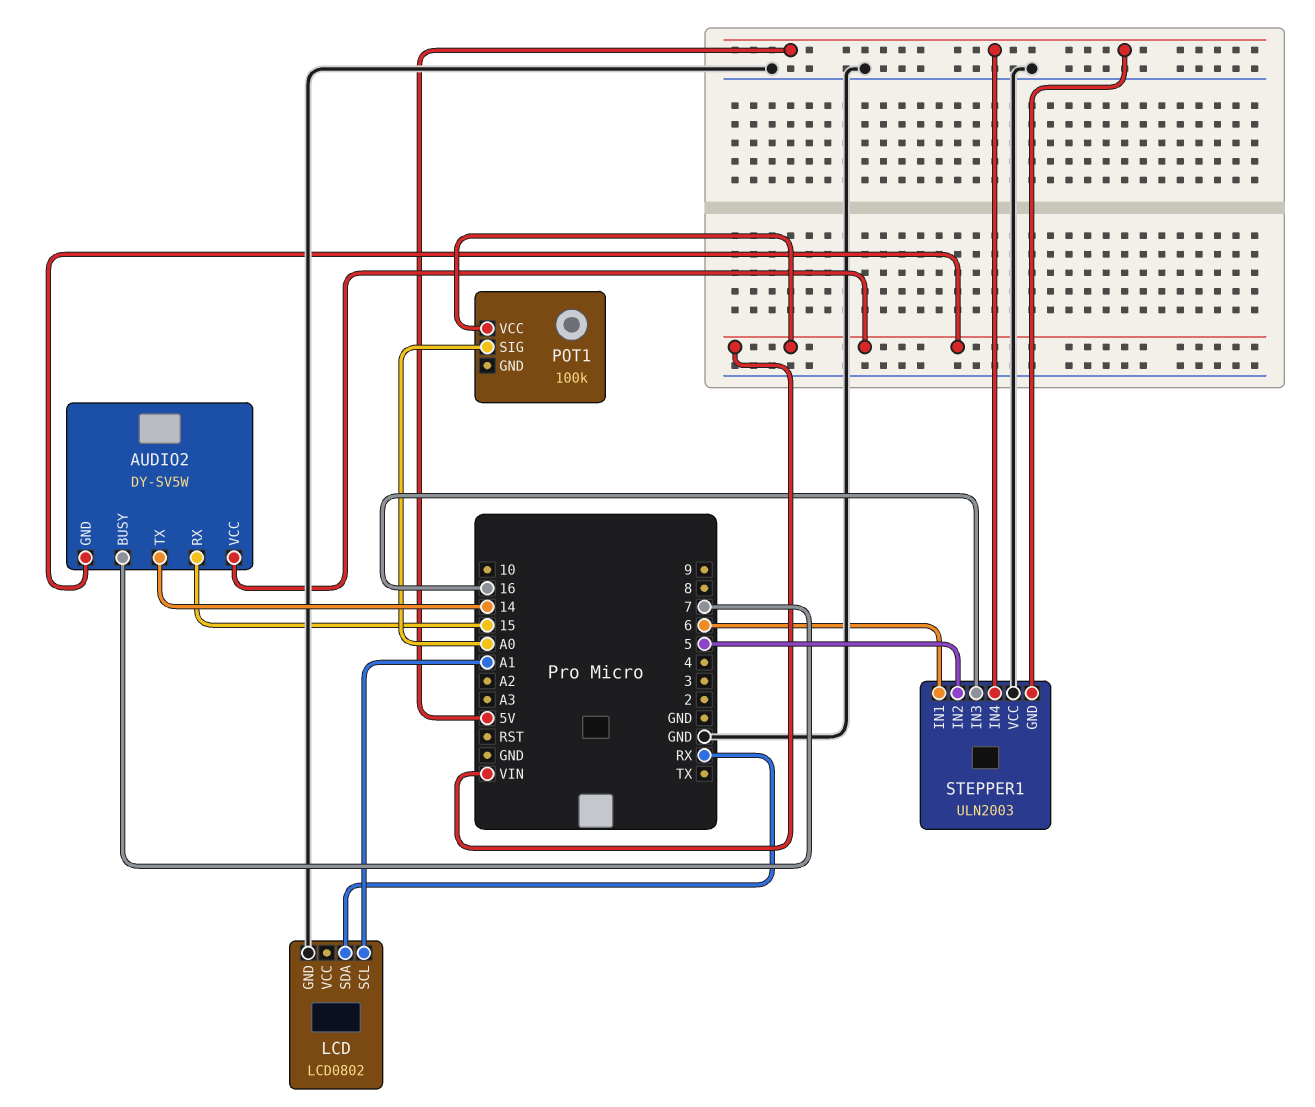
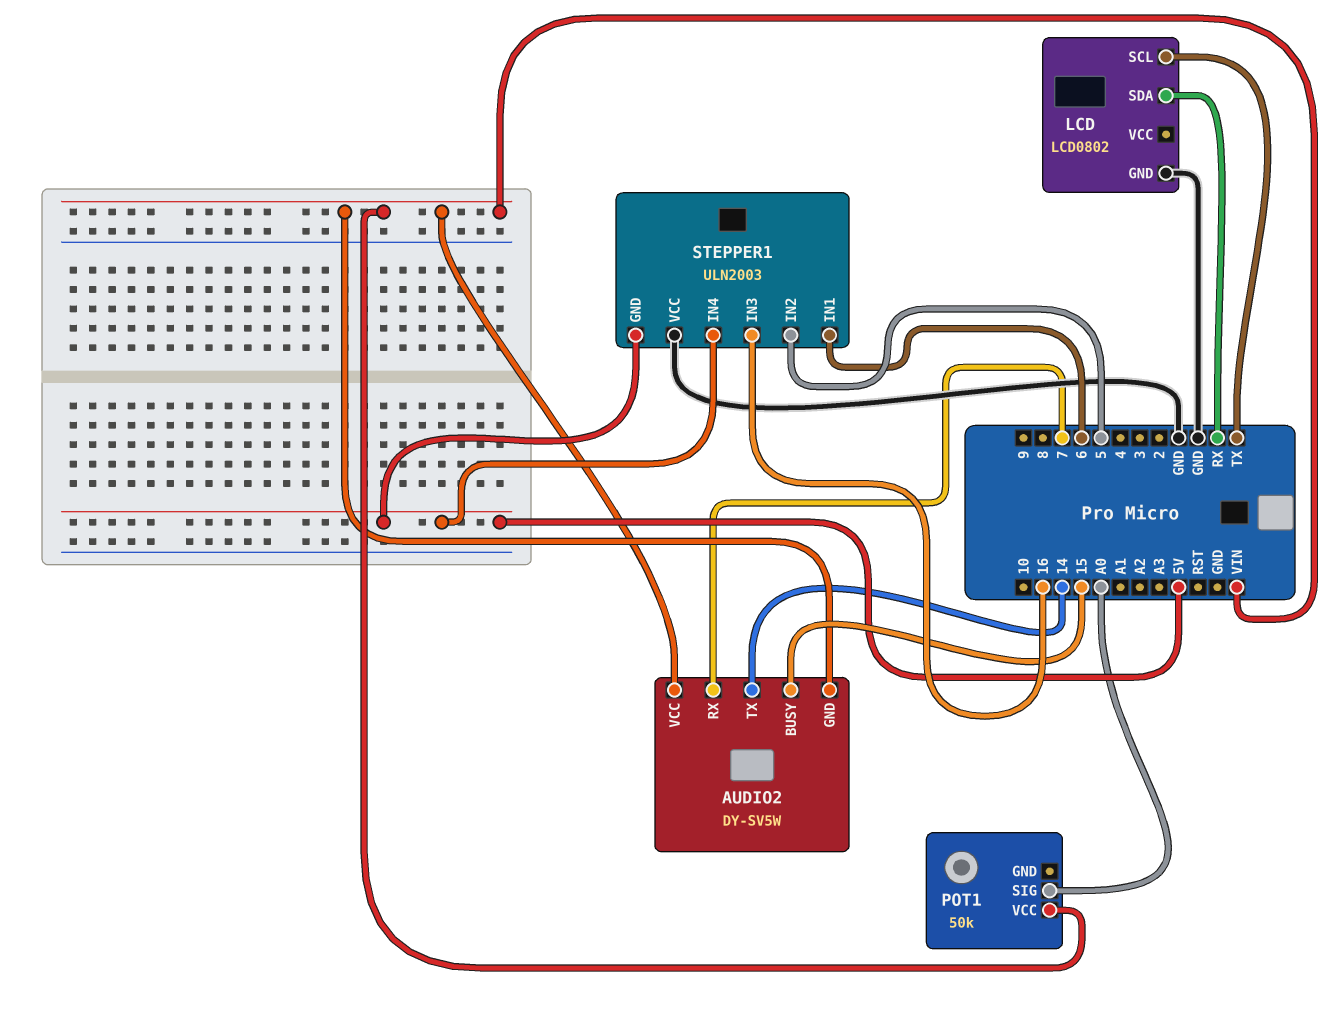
AUDIO2 pin BUSY: 7 -> 15
AUDIO2 pin RX: 15 -> 7
LCD pin SCL: A1 -> TX
POT1: 100k -> 50k

